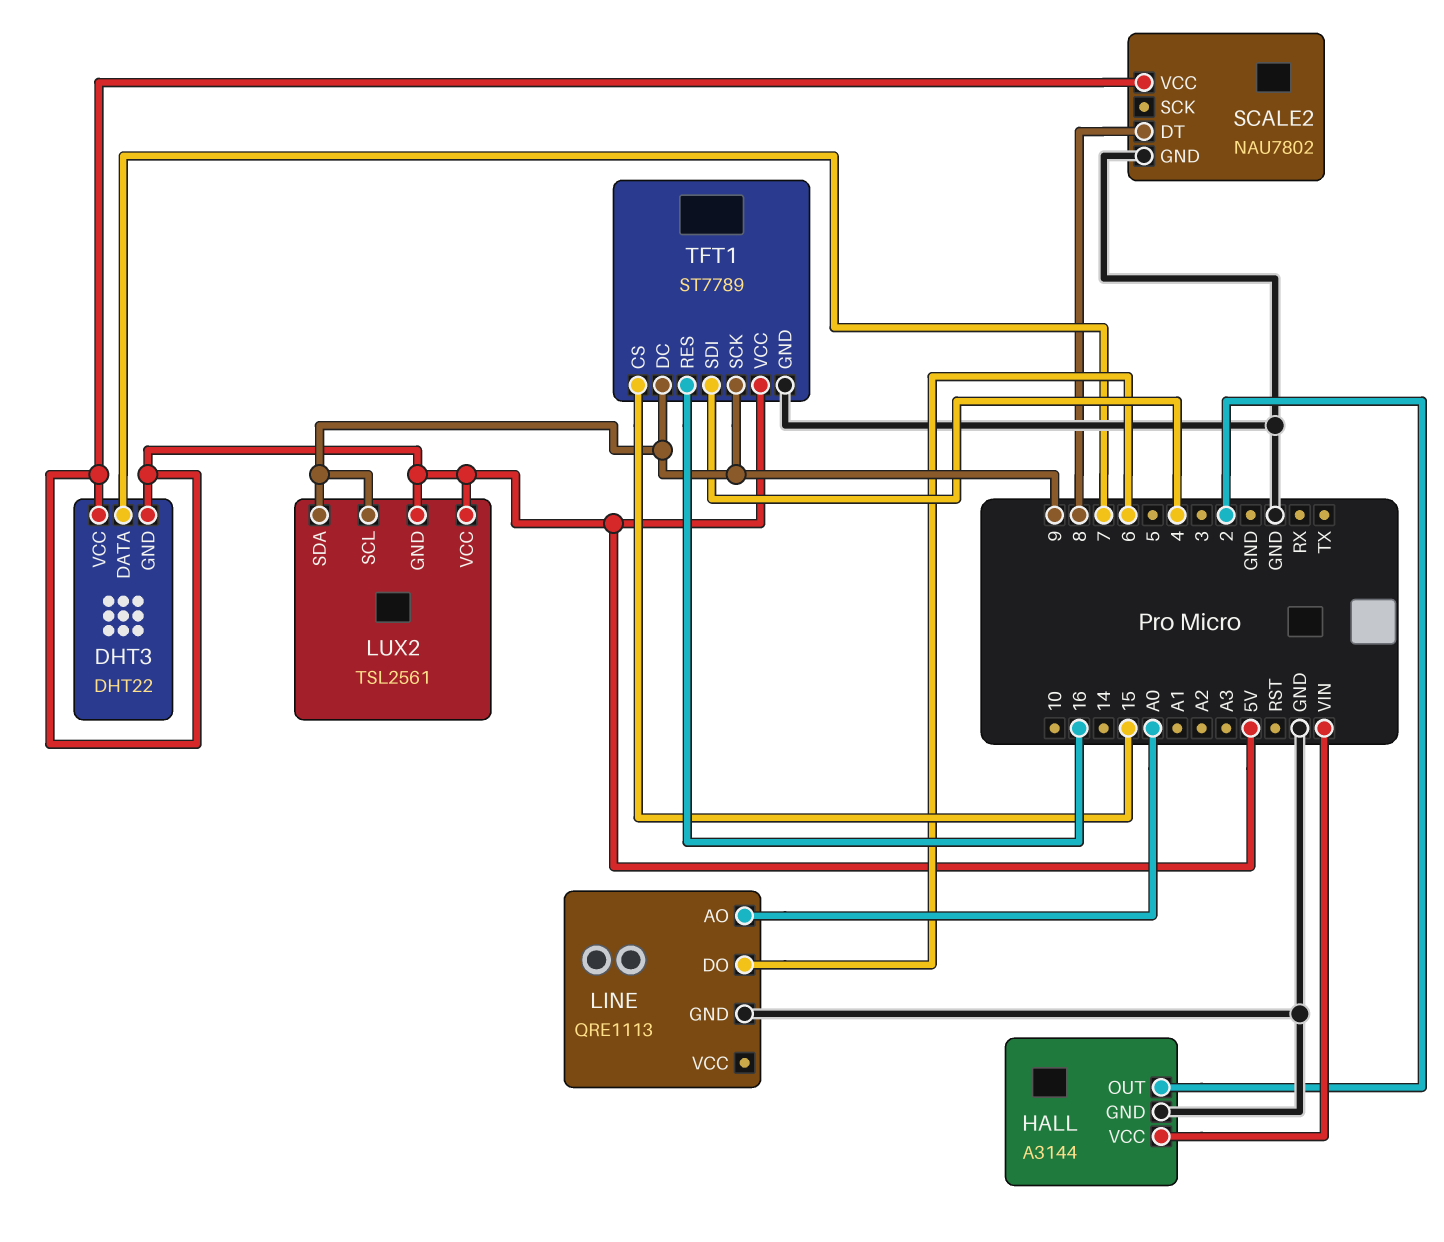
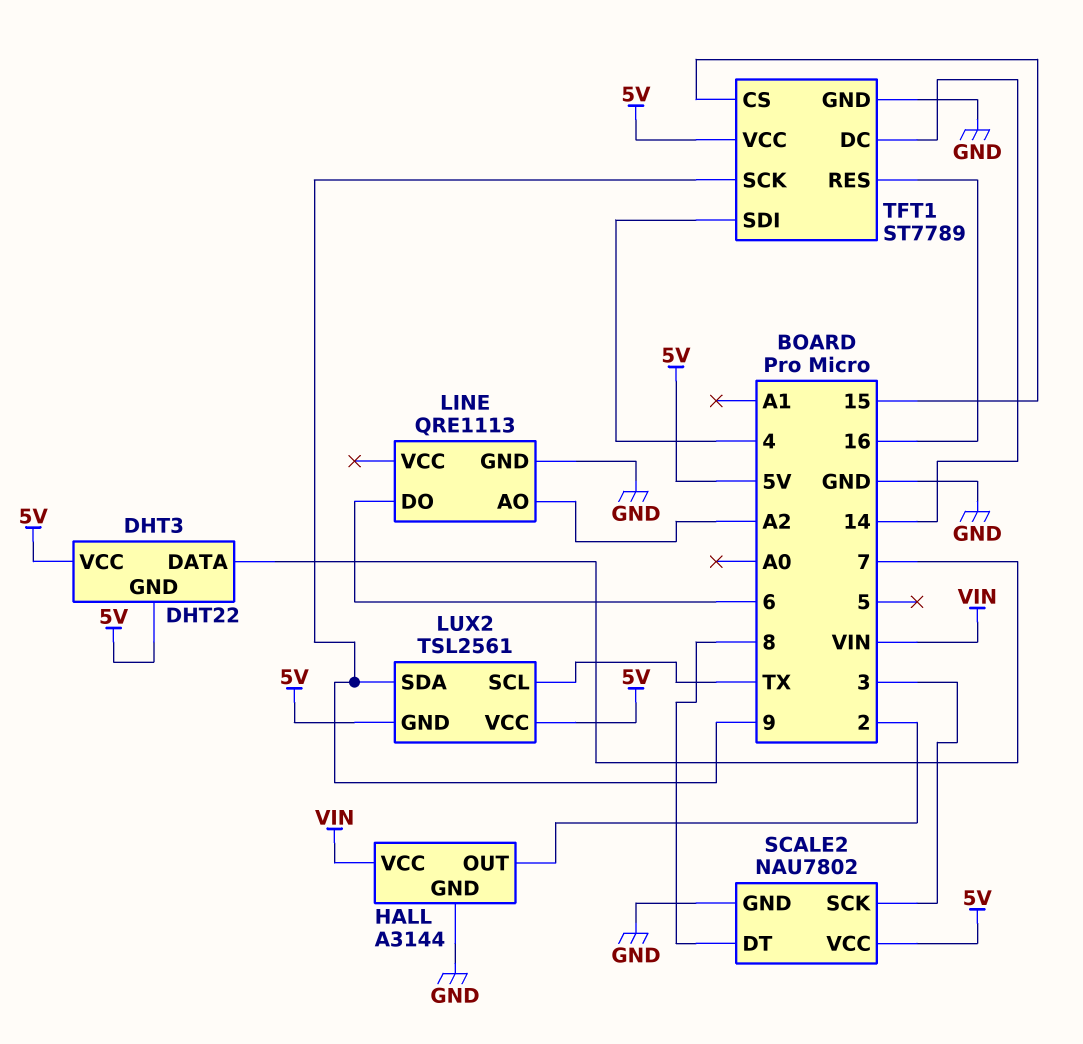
LINE pin AO: A0 -> A2
LUX2 pin SCL: 9 -> TX
SCALE2 pin SCK: none -> 3
TFT1 pin DC: 9 -> 14

